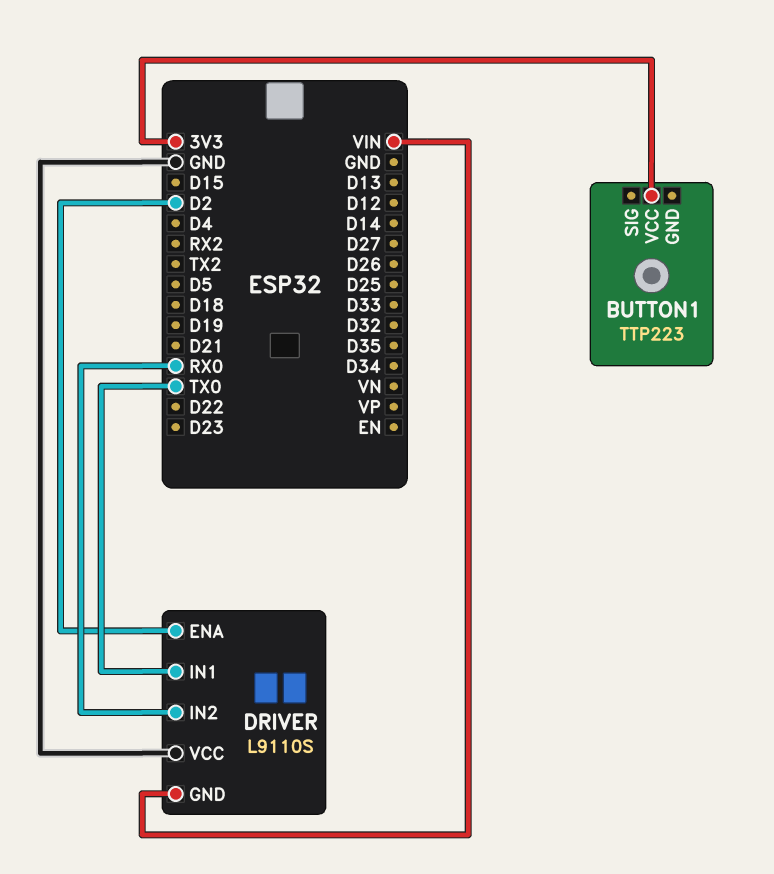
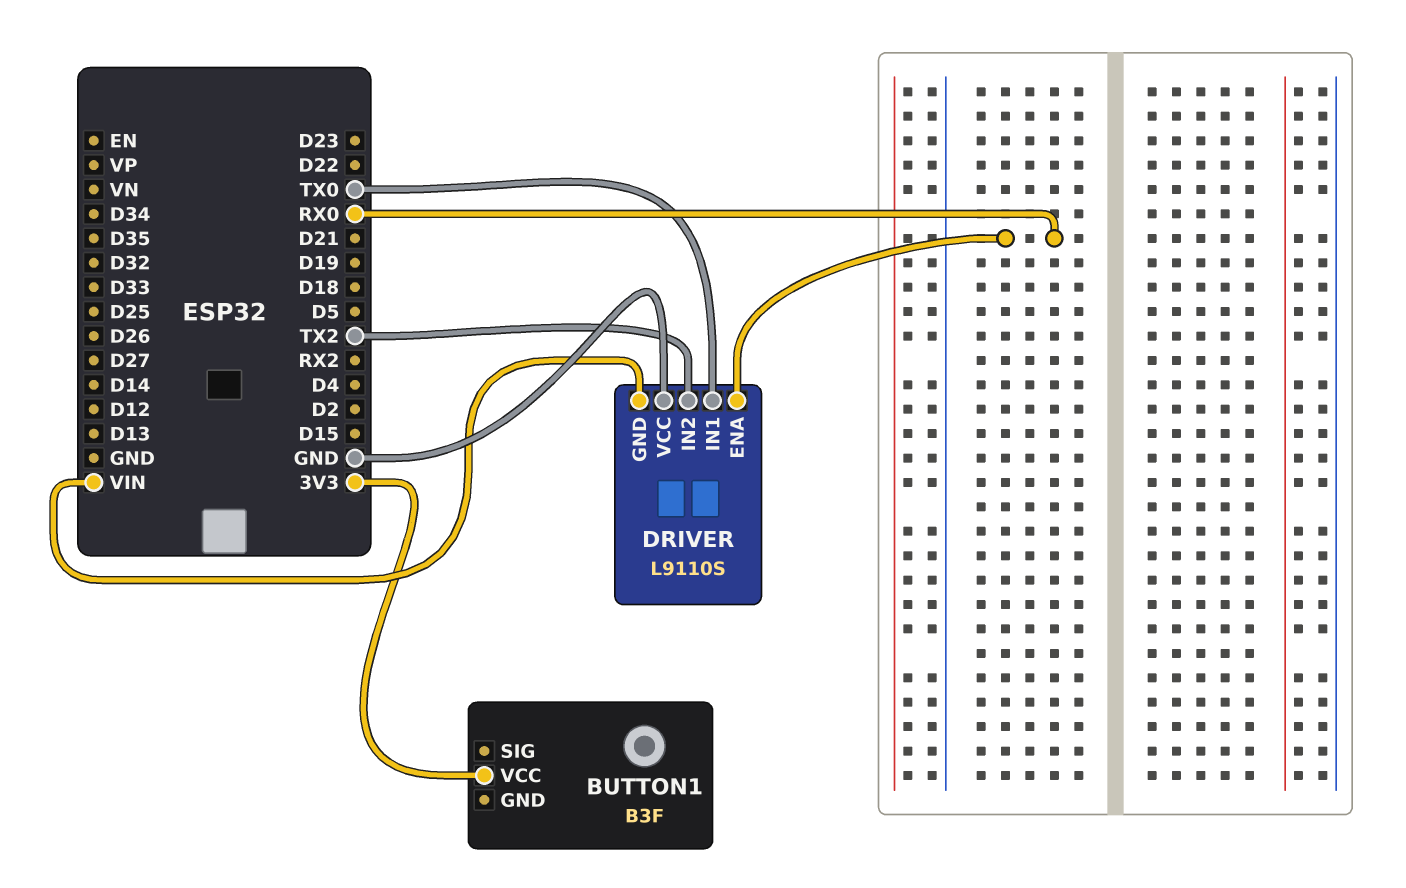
BUTTON1: TTP223 -> B3F
DRIVER pin ENA: D2 -> RX0
DRIVER pin IN2: RX0 -> TX2

